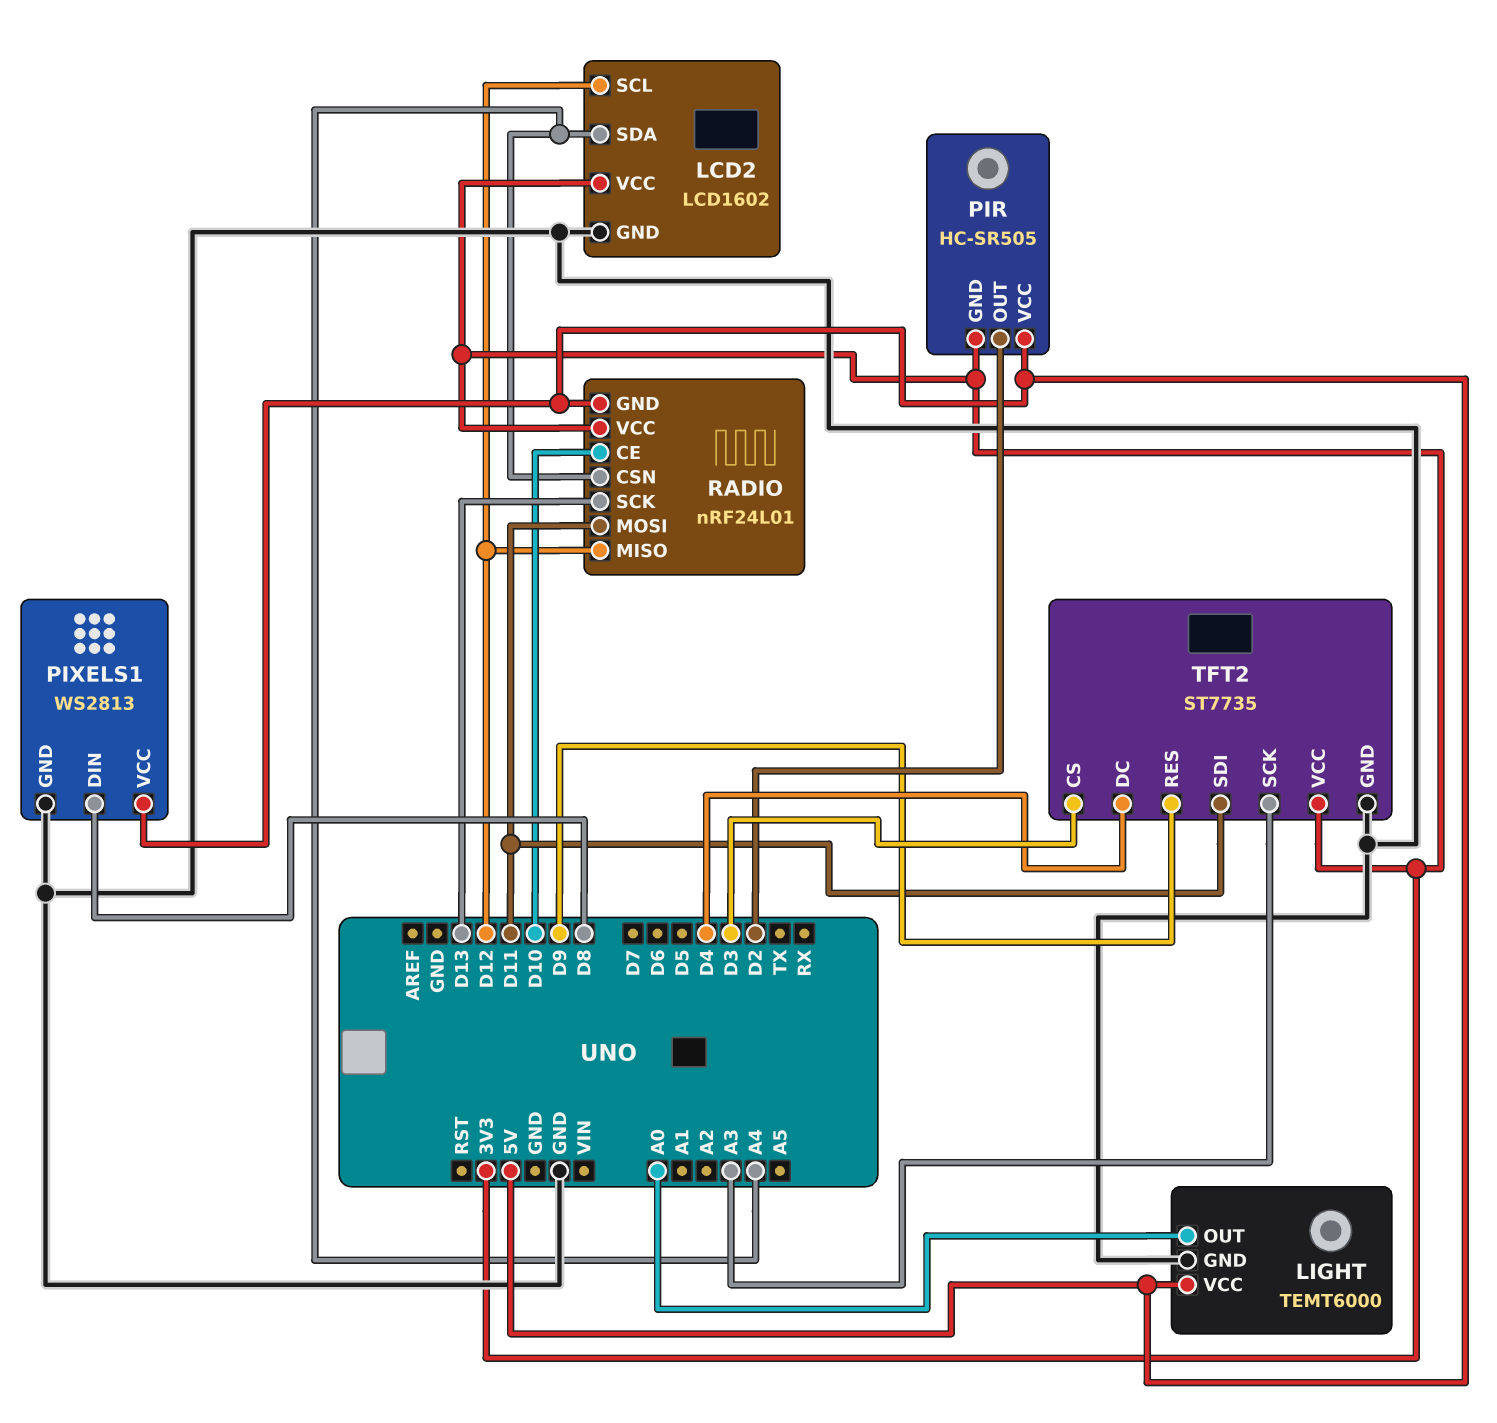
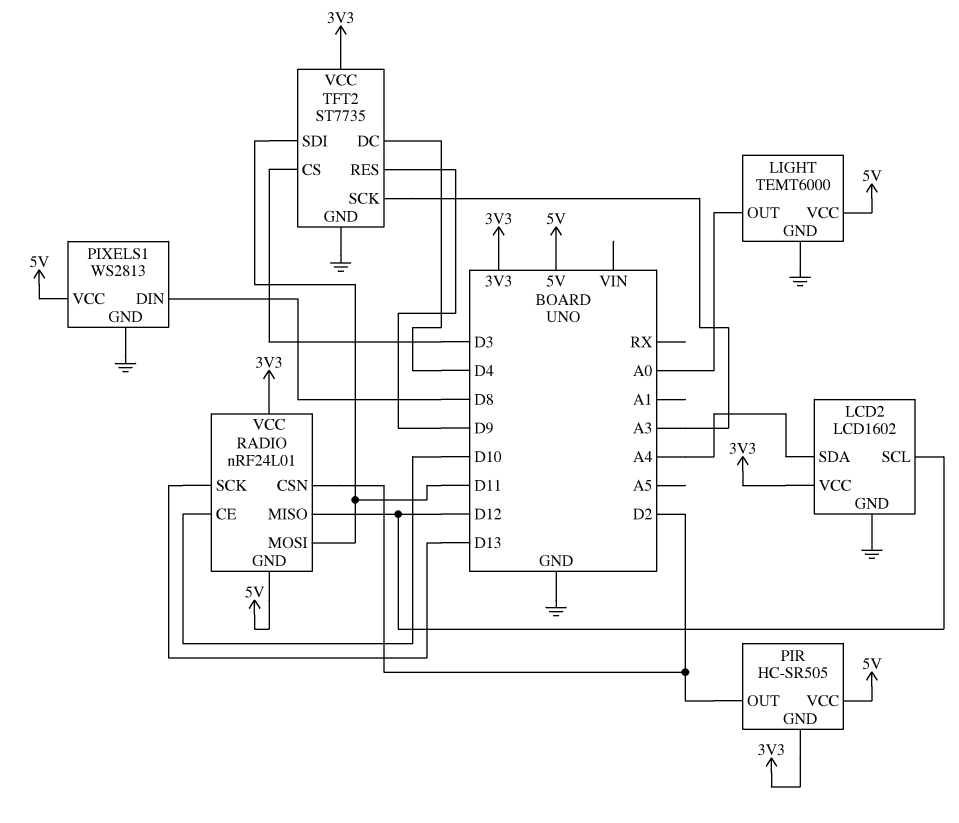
RADIO pin CSN: A4 -> D2

